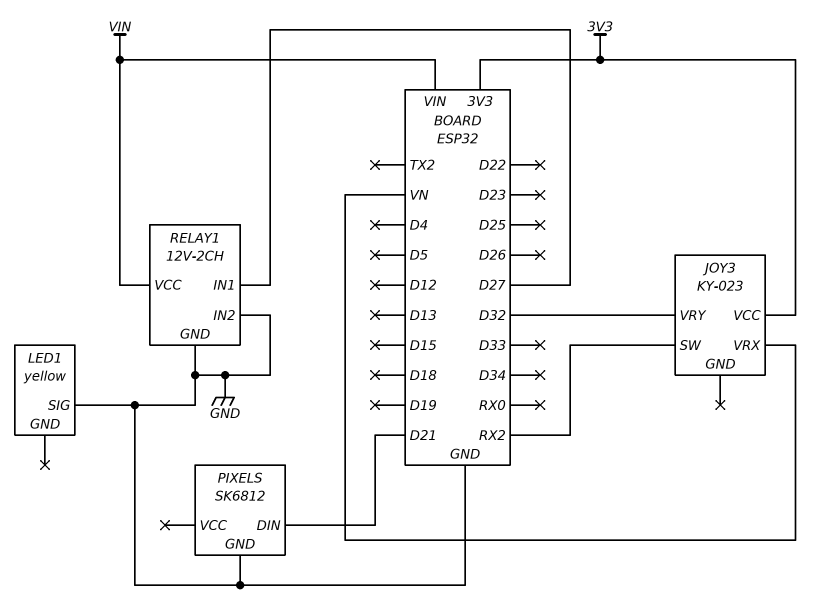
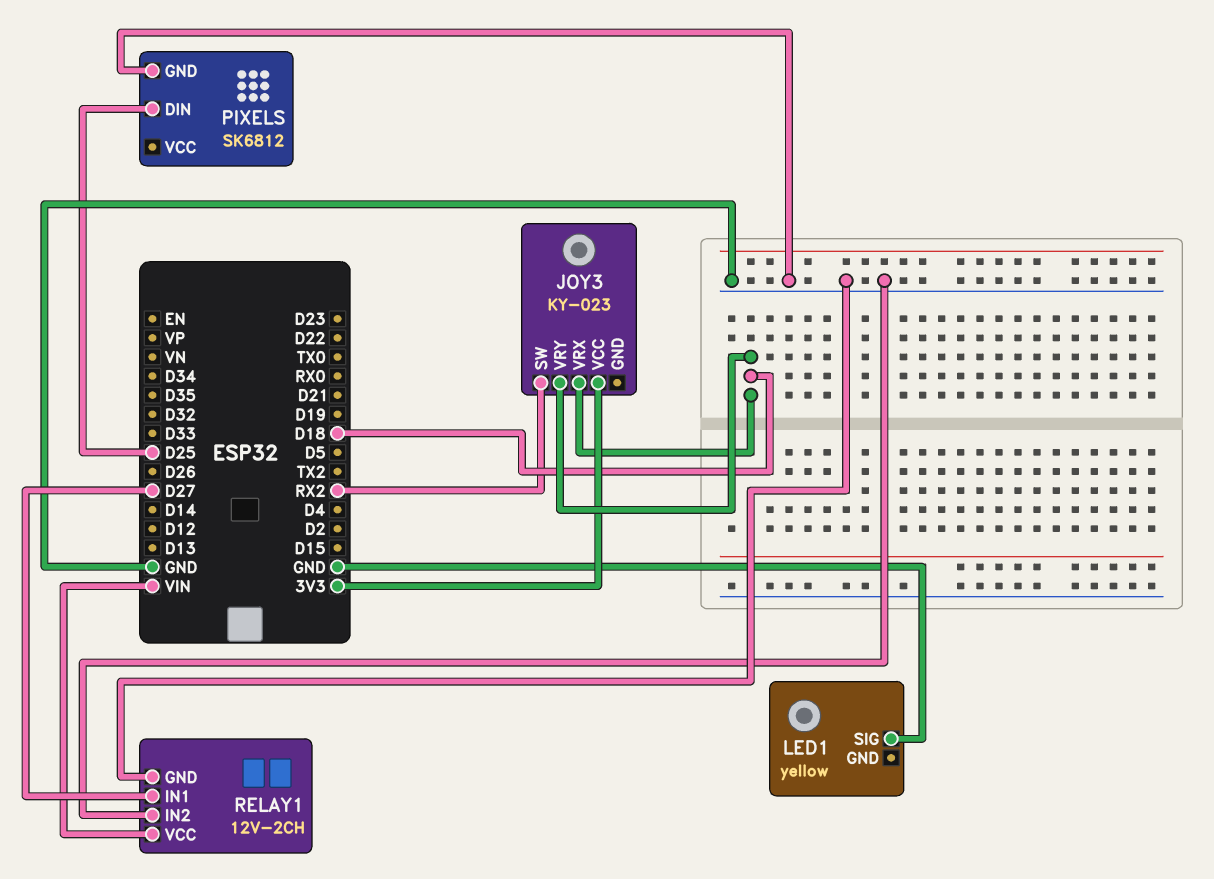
JOY3 pin VRX: VN -> D18
JOY3 pin VRY: D32 -> D18
PIXELS pin DIN: D21 -> D25

